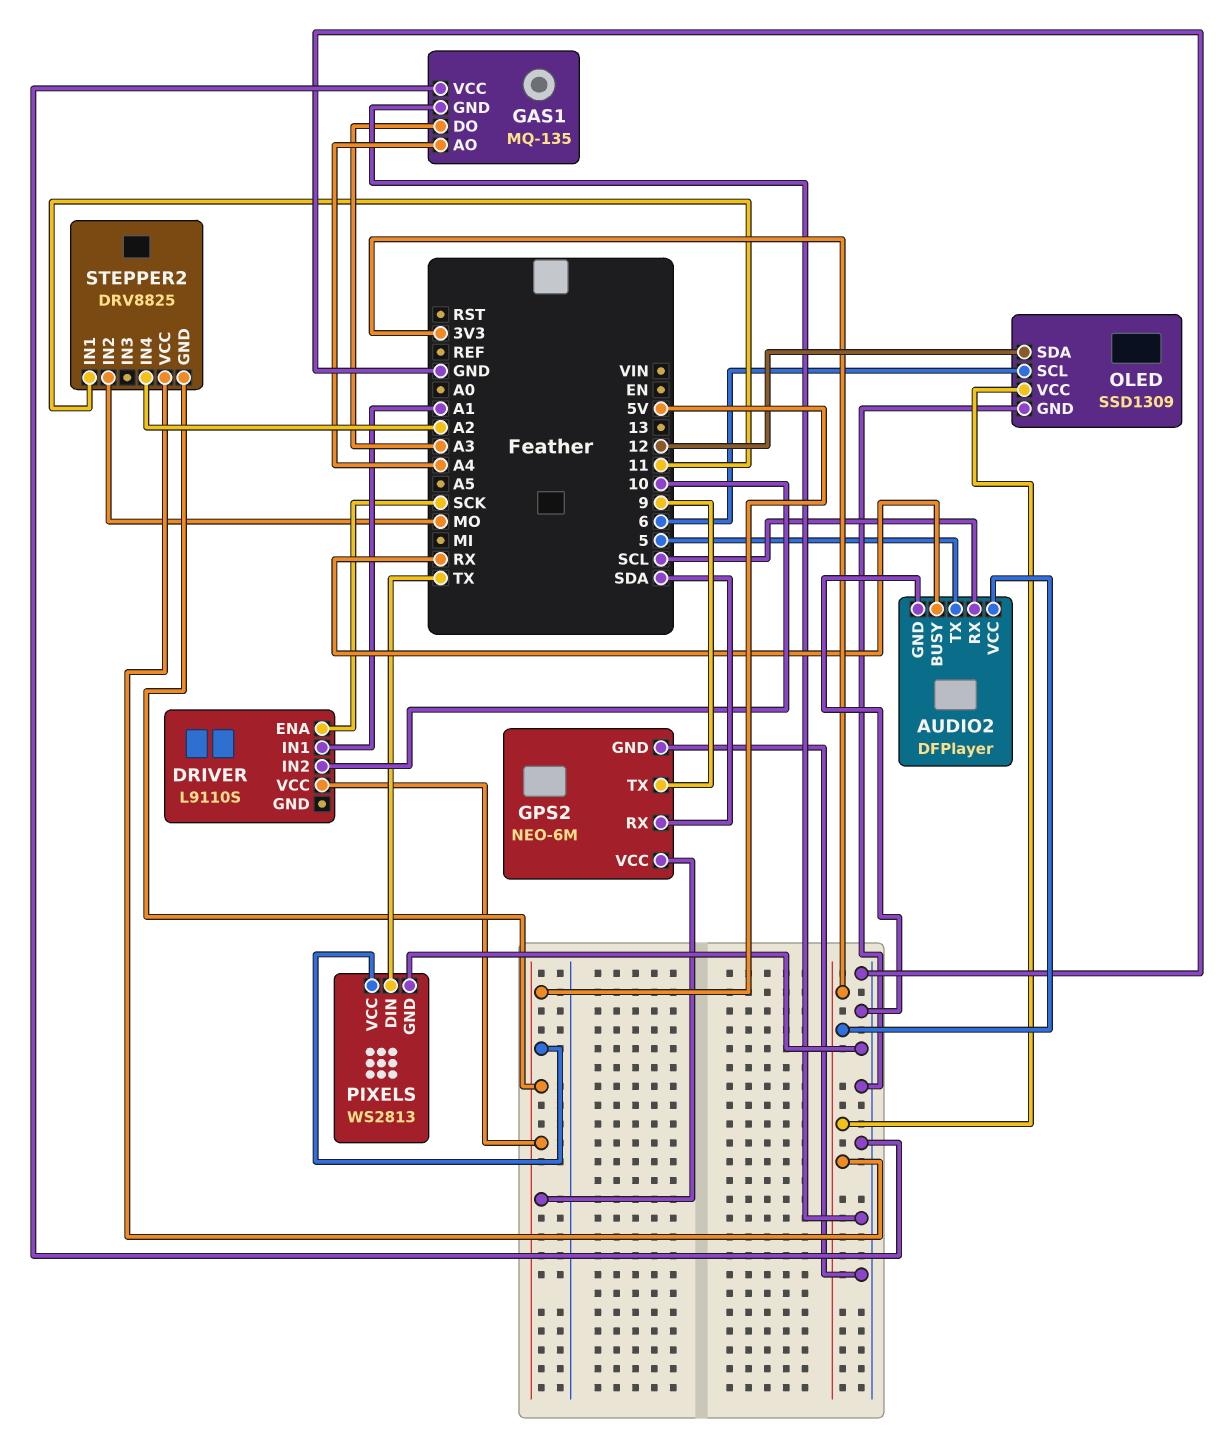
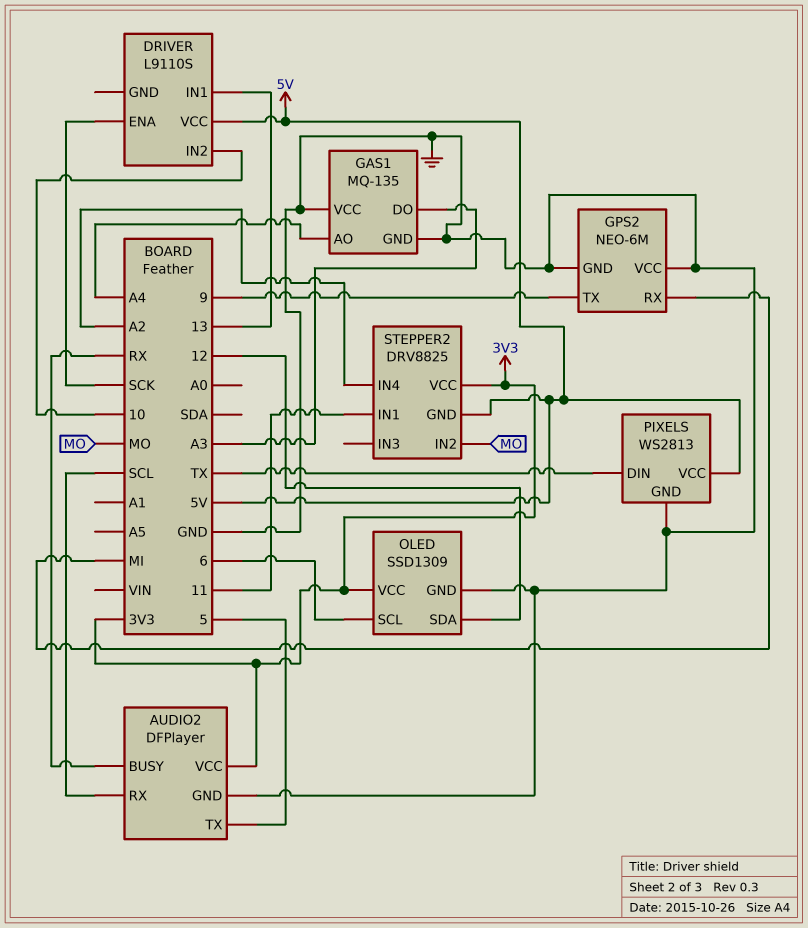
DRIVER pin IN1: A1 -> 13
GPS2 pin RX: SDA -> MI
GPS2 pin VCC: 5V -> GND

